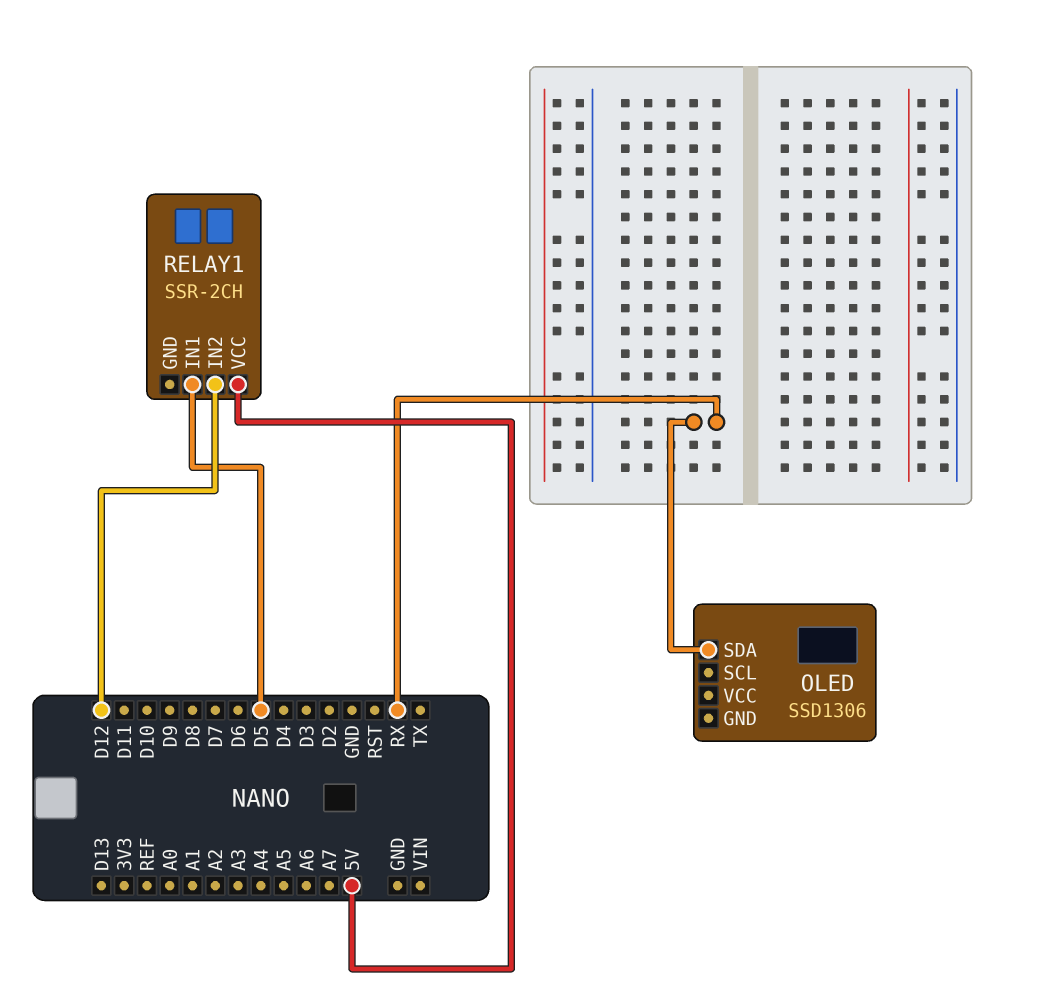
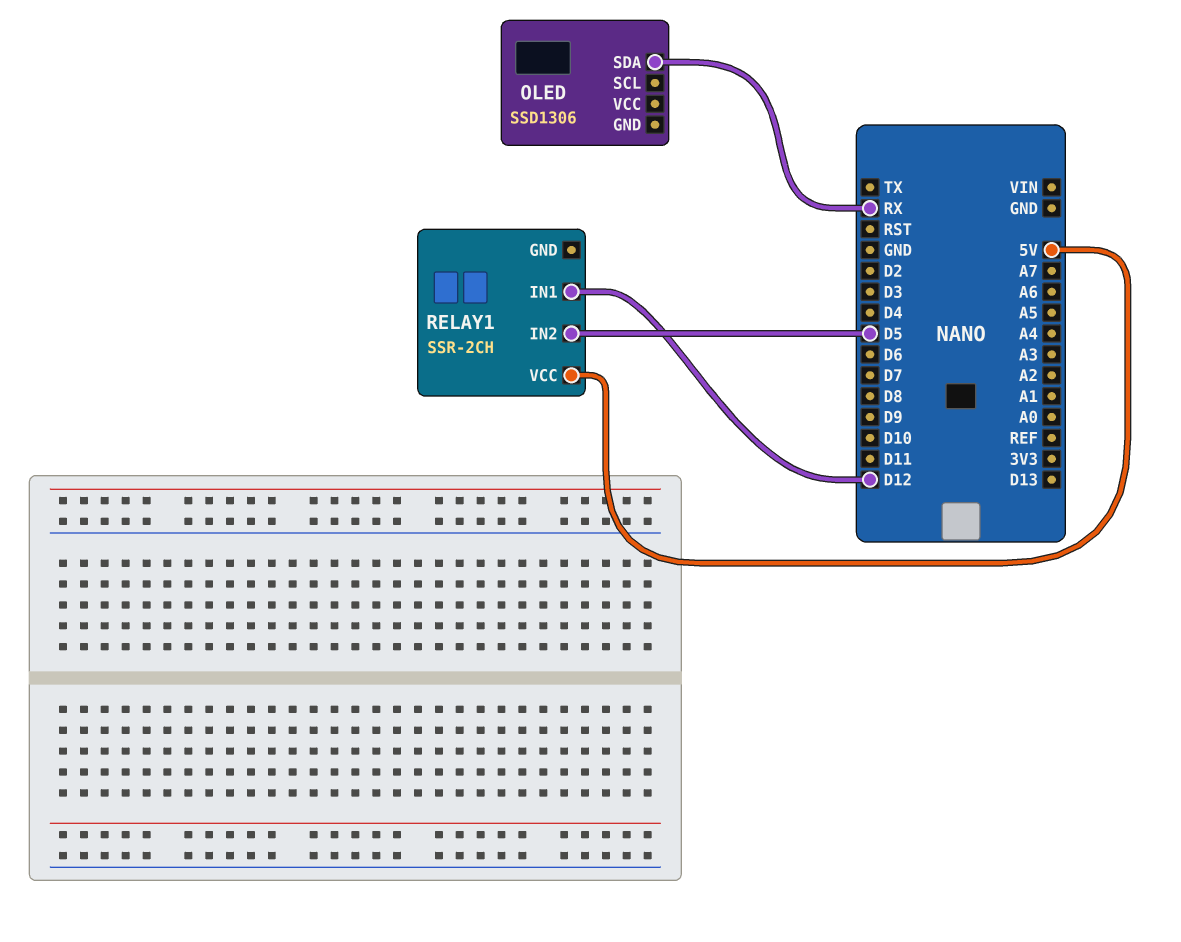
RELAY1 pin IN1: D5 -> D12
RELAY1 pin IN2: D12 -> D5

